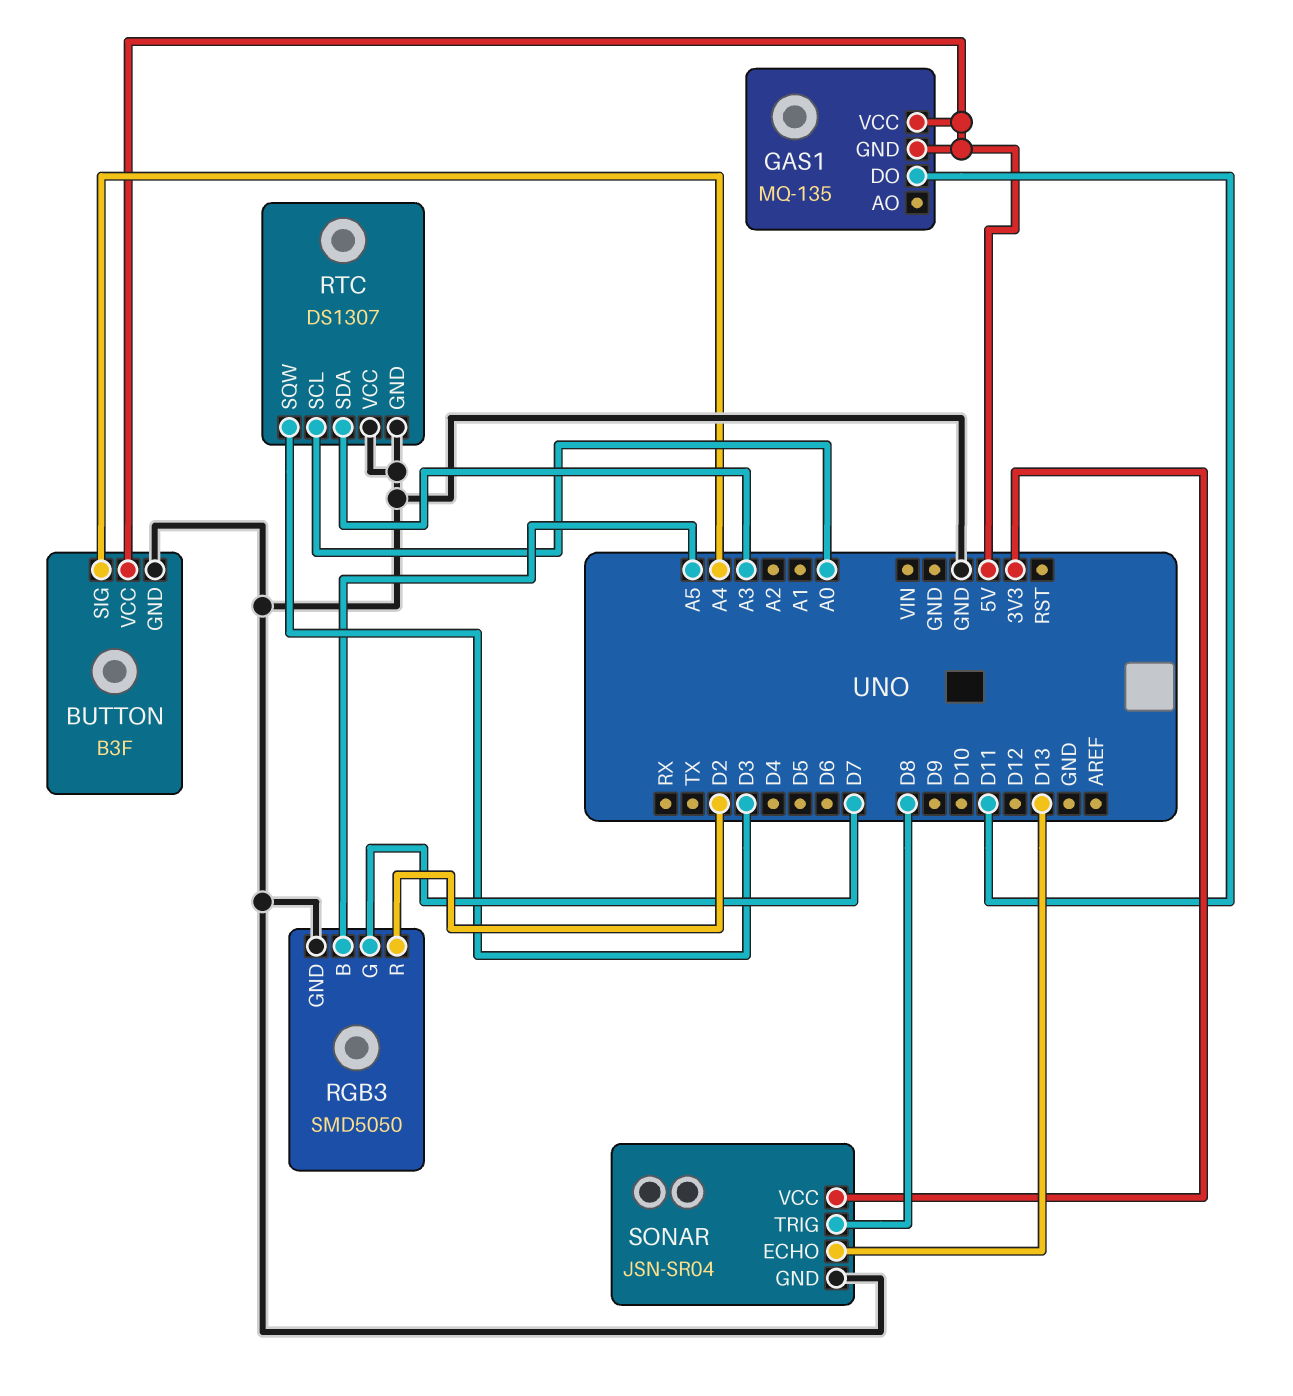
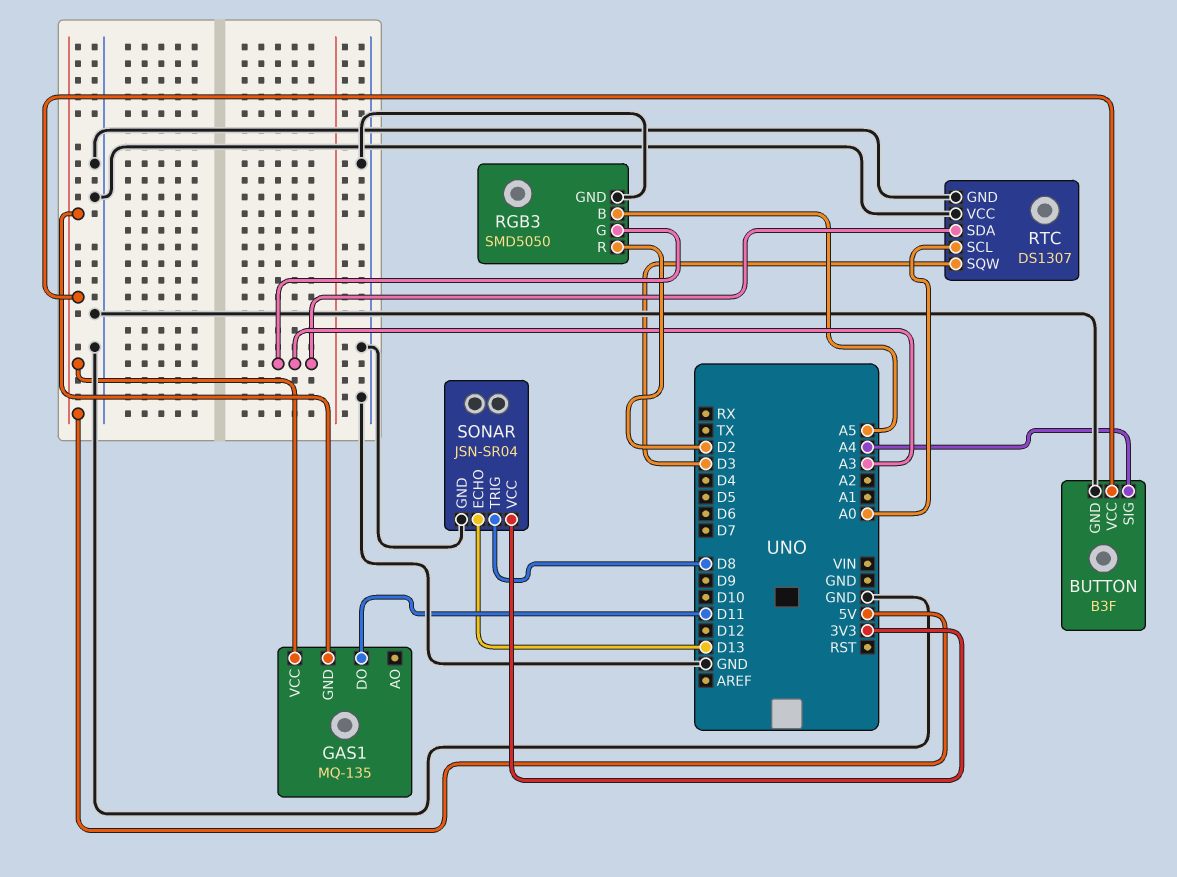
RGB3 pin G: D7 -> A3

